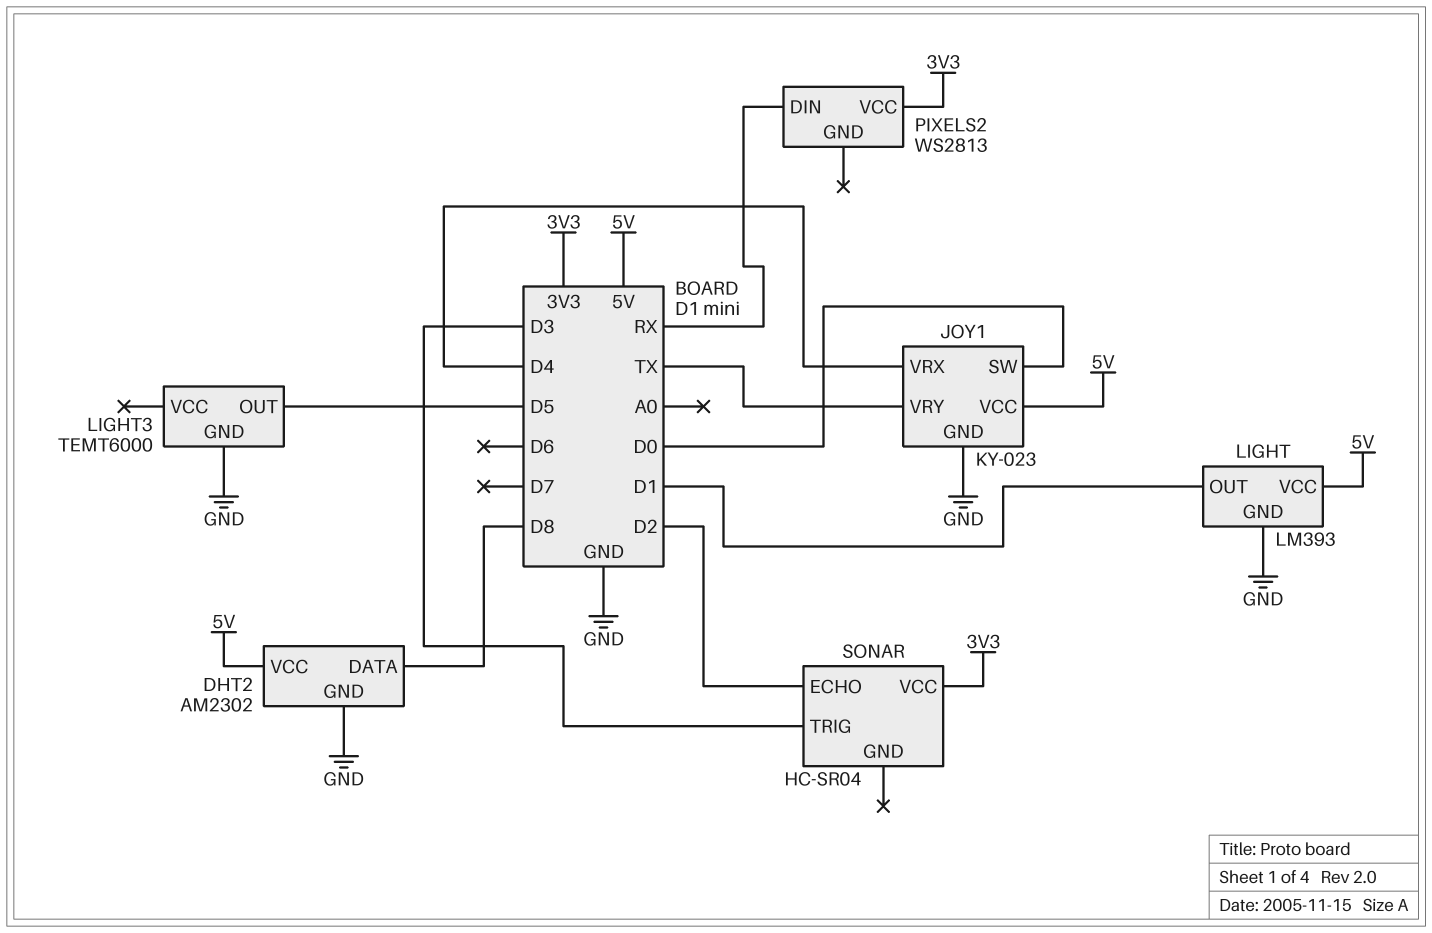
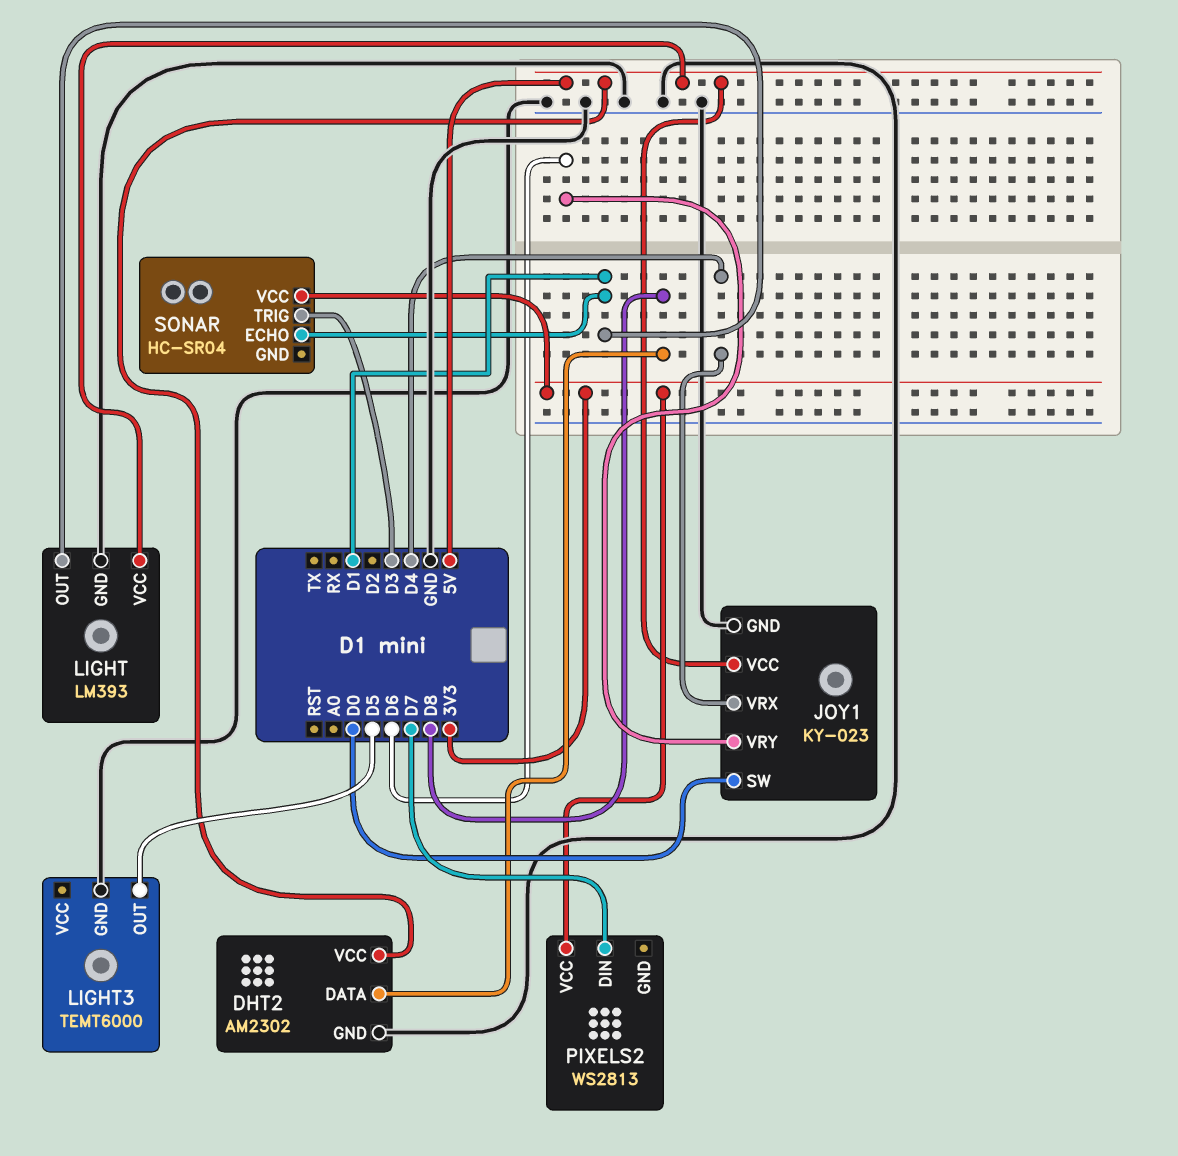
JOY1 pin VRY: TX -> D6
PIXELS2 pin DIN: RX -> D7
SONAR pin ECHO: D2 -> D1

